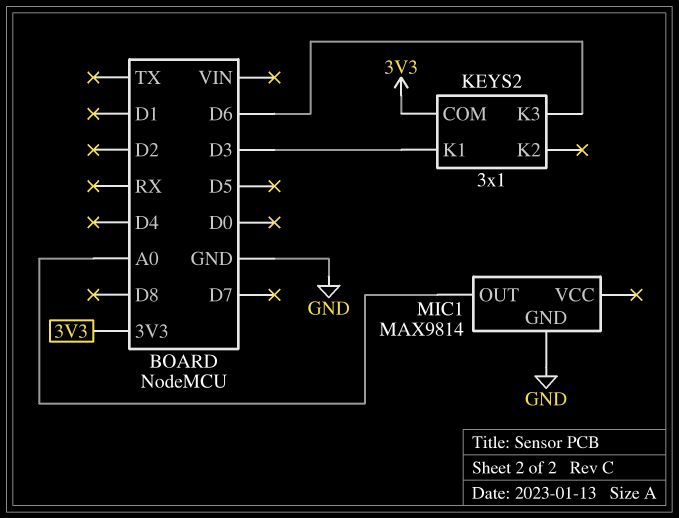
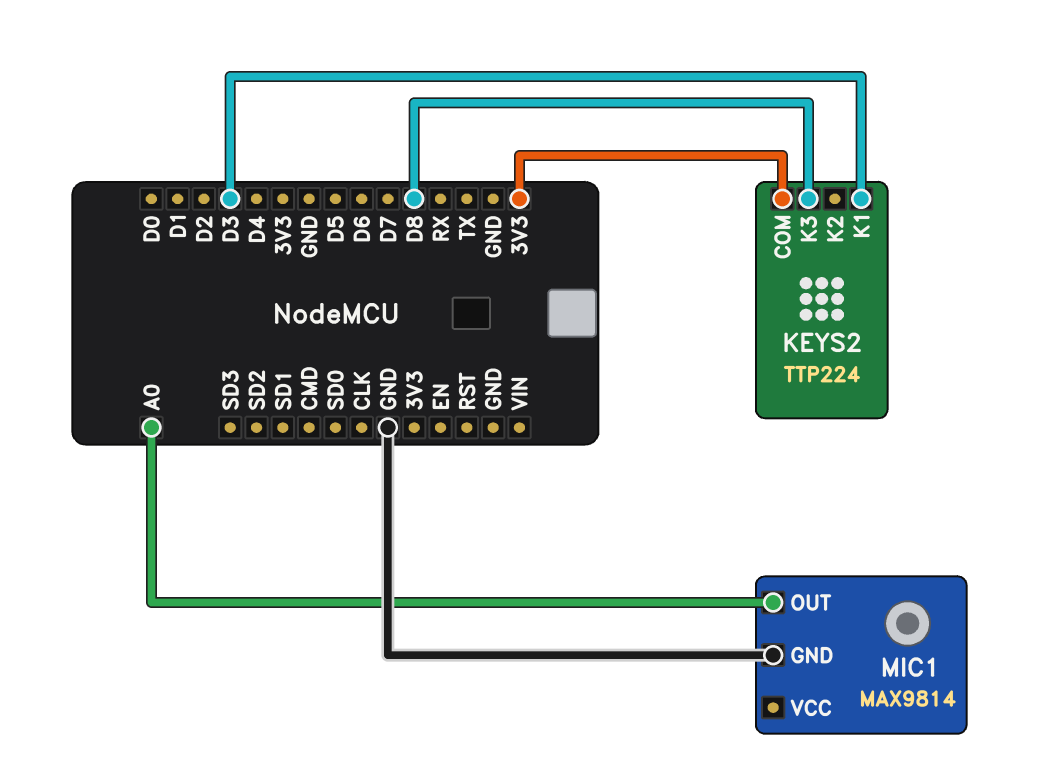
KEYS2: 3x1 -> TTP224
KEYS2 pin K3: D6 -> D8

